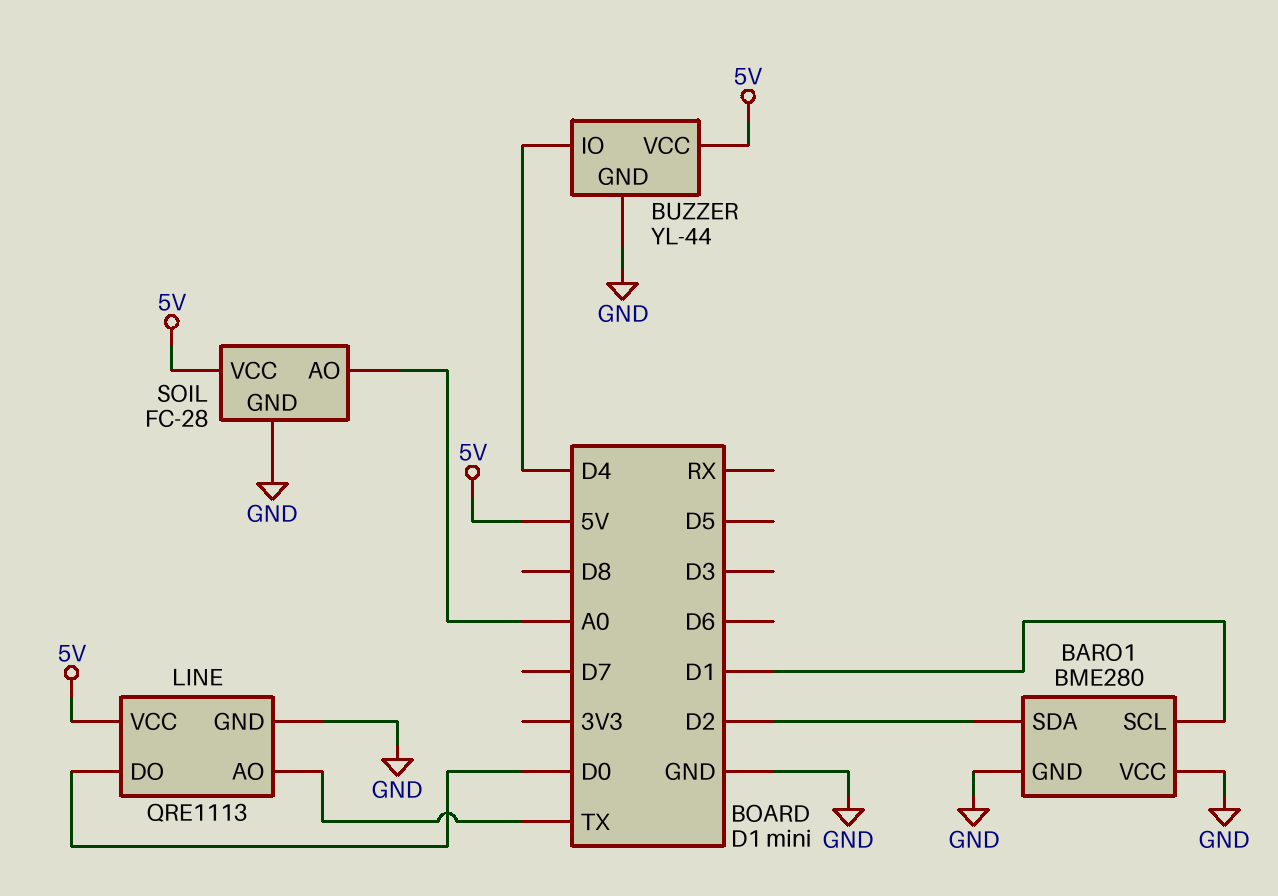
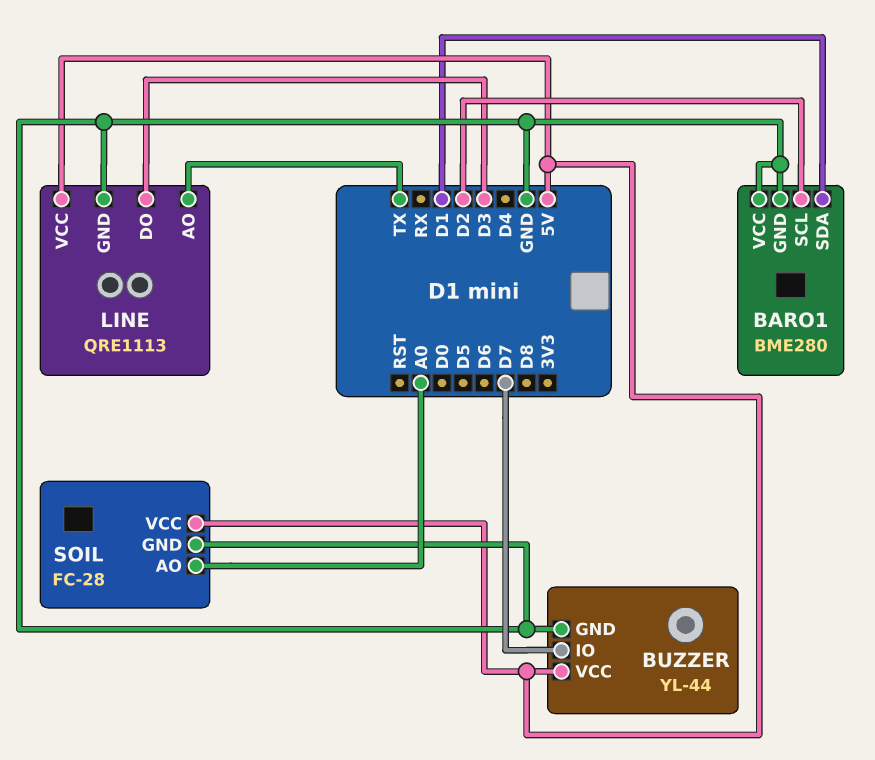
BARO1 pin SCL: D1 -> D2
BARO1 pin SDA: D2 -> D1
BUZZER pin IO: D4 -> D7
LINE pin DO: D0 -> D3

